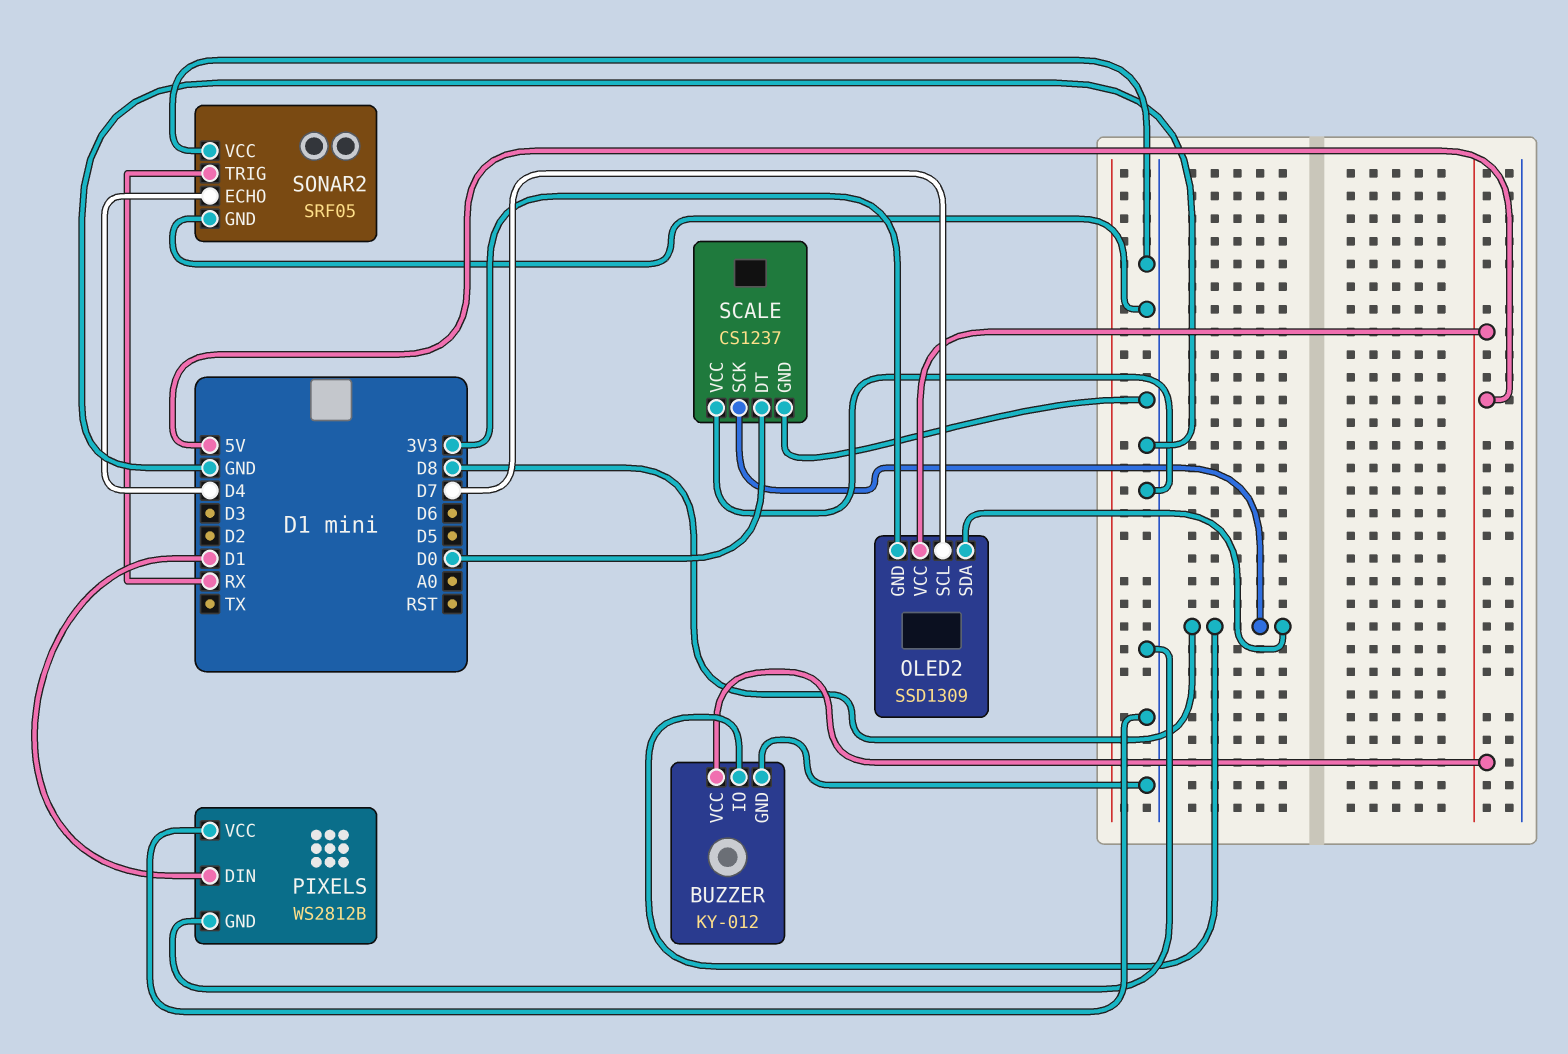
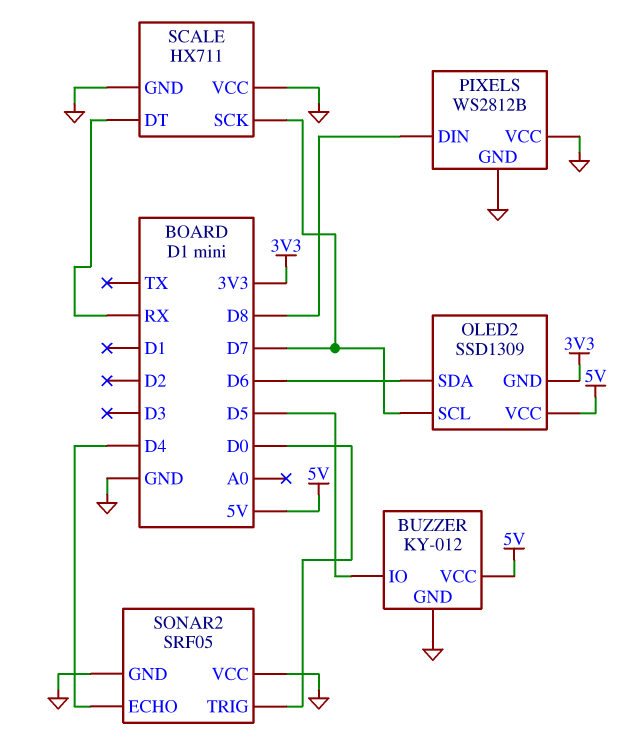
BUZZER pin IO: D8 -> D5
OLED2 pin SDA: D8 -> D6
PIXELS pin DIN: D1 -> D8
SCALE: CS1237 -> HX711
SCALE pin DT: D0 -> RX
SCALE pin SCK: D8 -> D7
SONAR2 pin TRIG: RX -> D0

